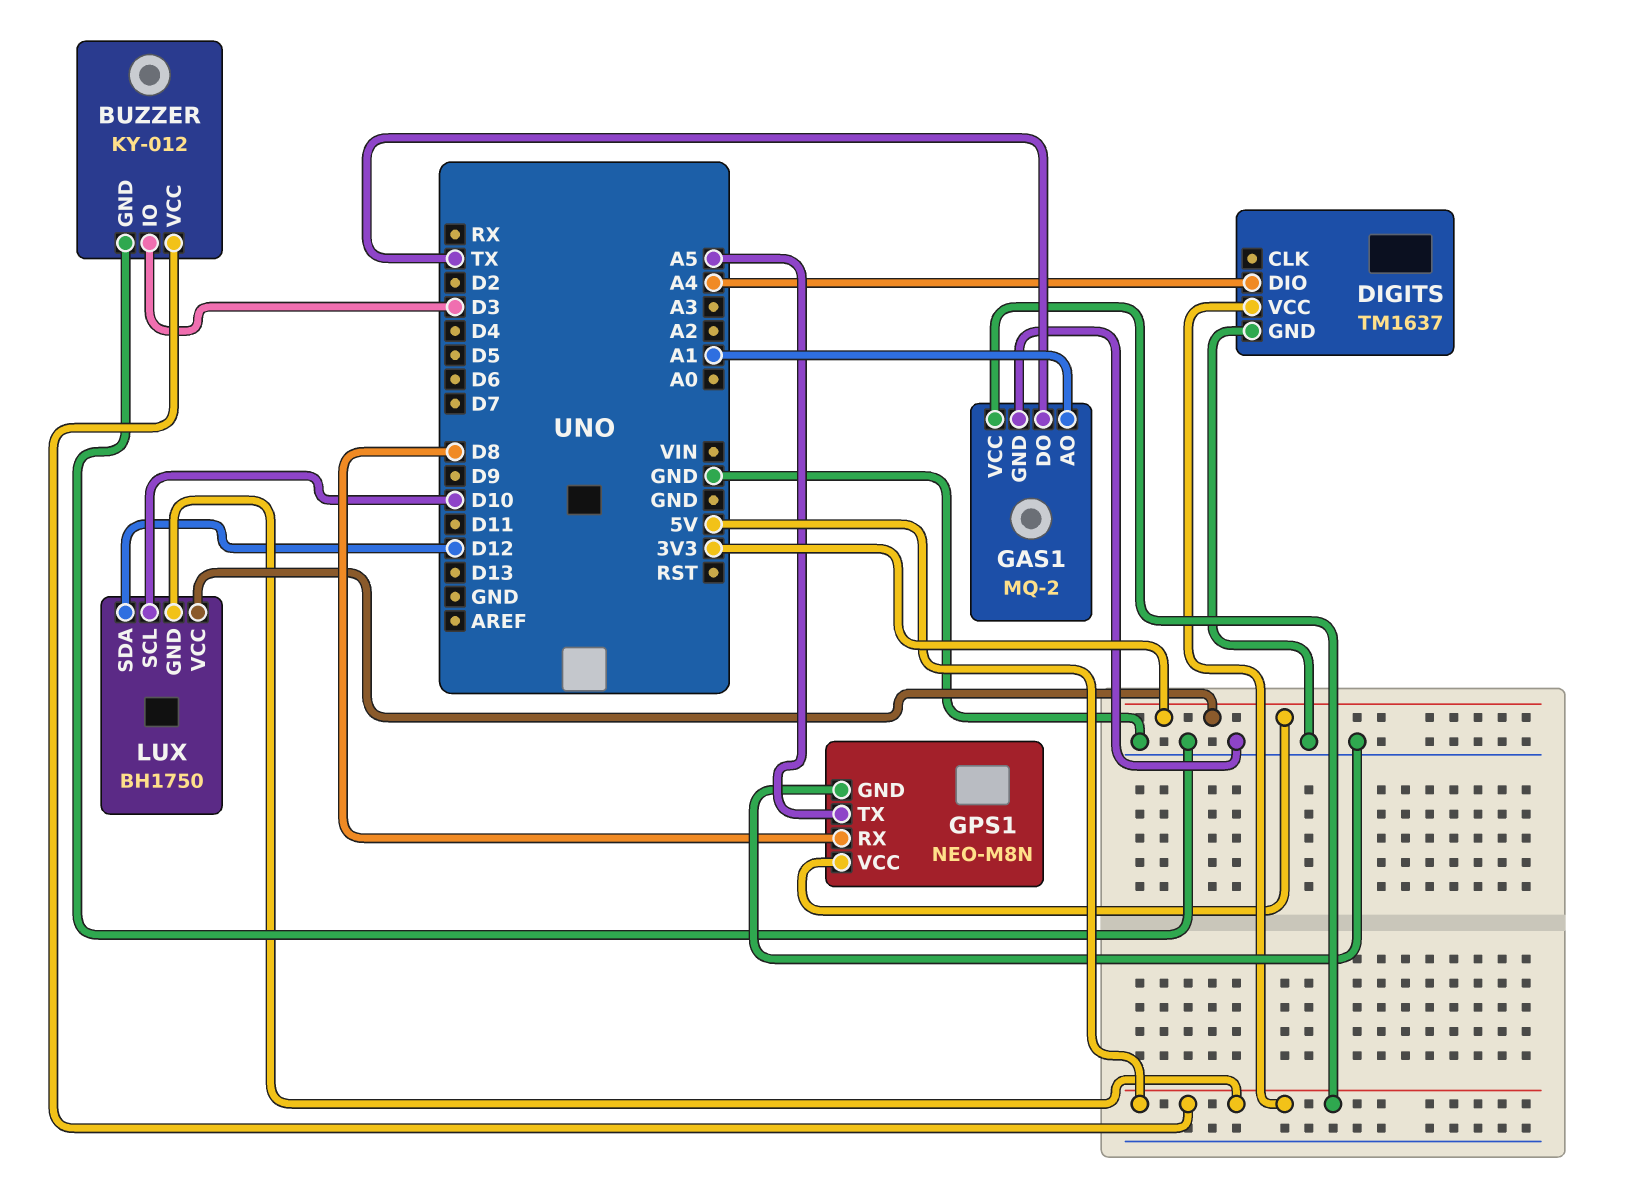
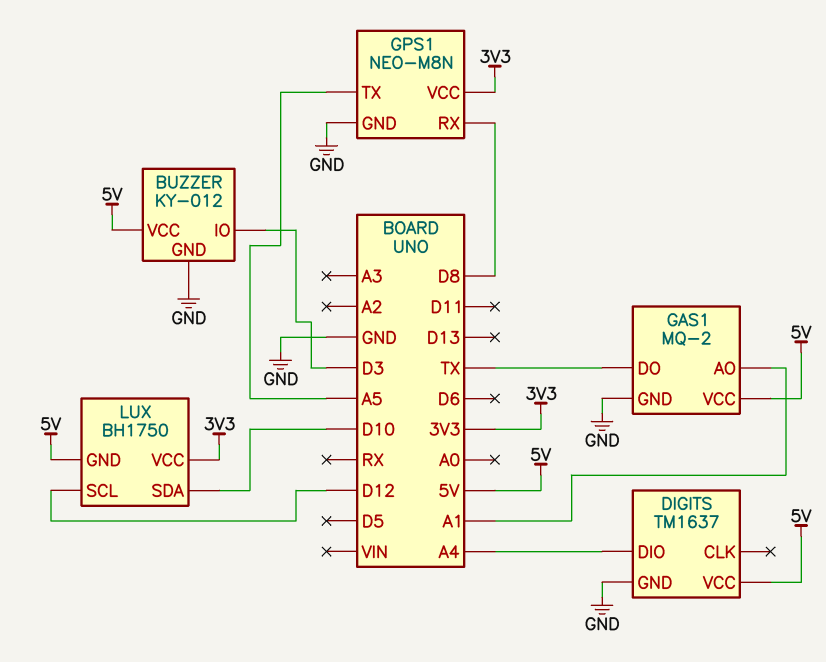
LUX pin SCL: D10 -> D12
LUX pin SDA: D12 -> D10

